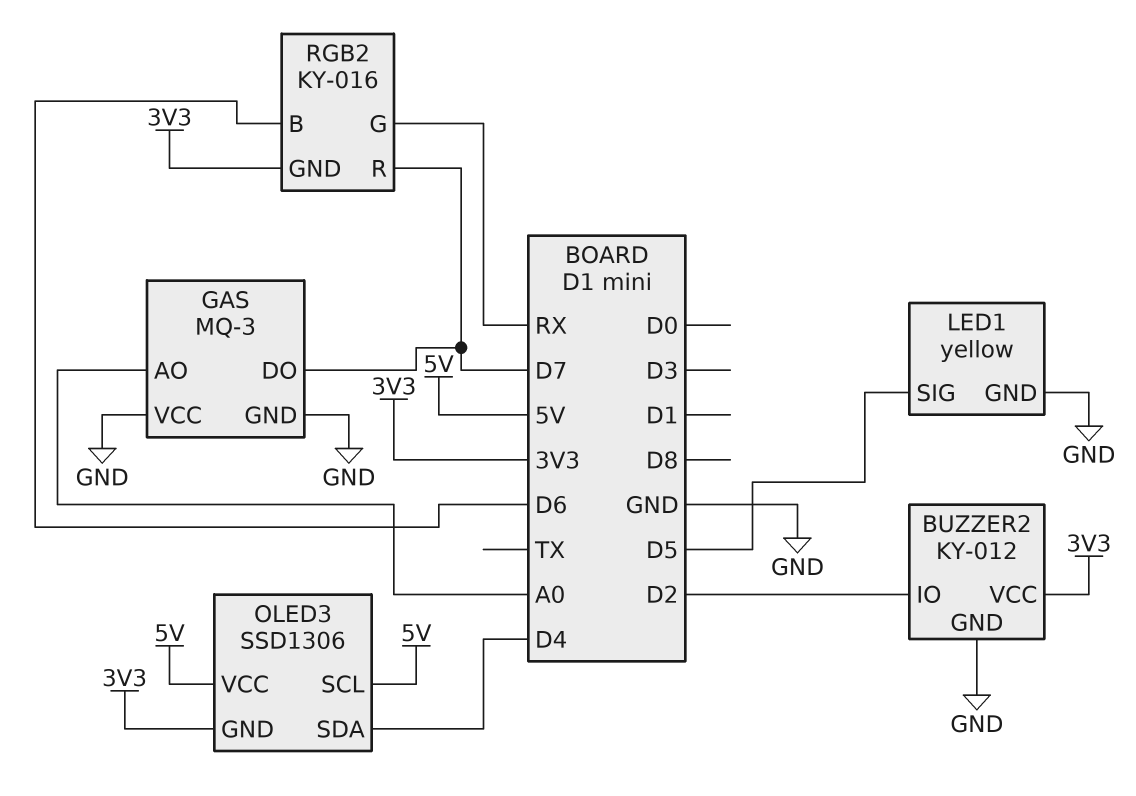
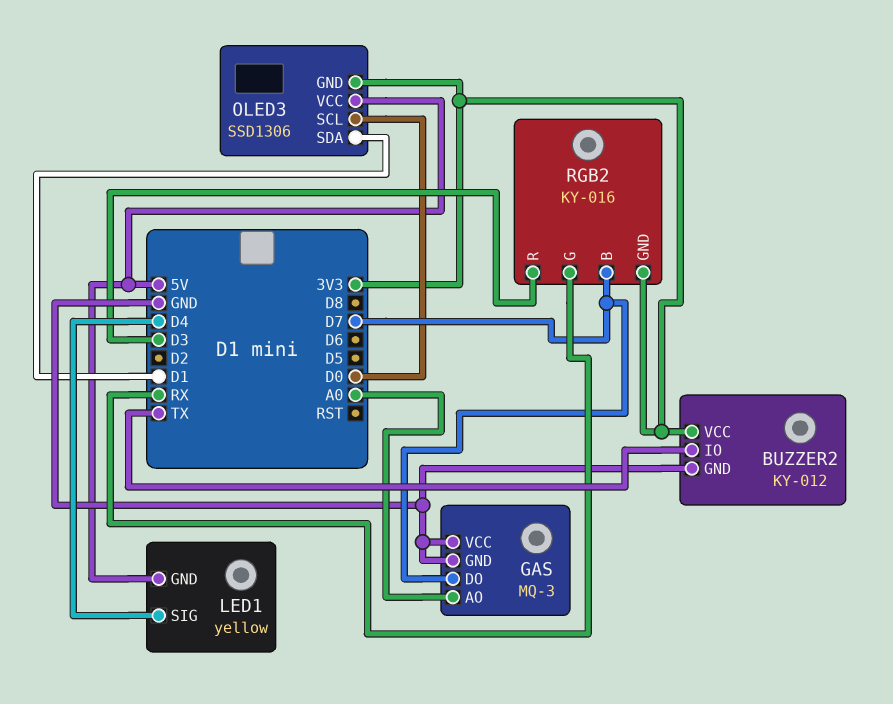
BUZZER2 pin IO: D2 -> TX
LED1 pin GND: GND -> 5V
LED1 pin SIG: D5 -> D4
OLED3 pin SCL: 5V -> D0
OLED3 pin SDA: D4 -> D1
RGB2 pin B: D6 -> D7
RGB2 pin R: D7 -> D3

